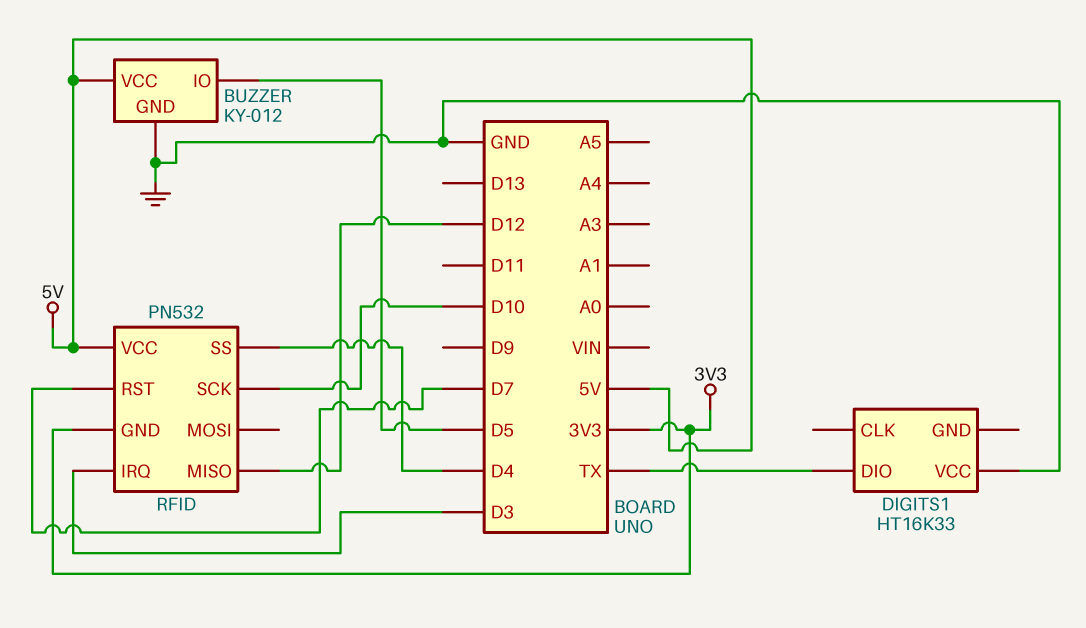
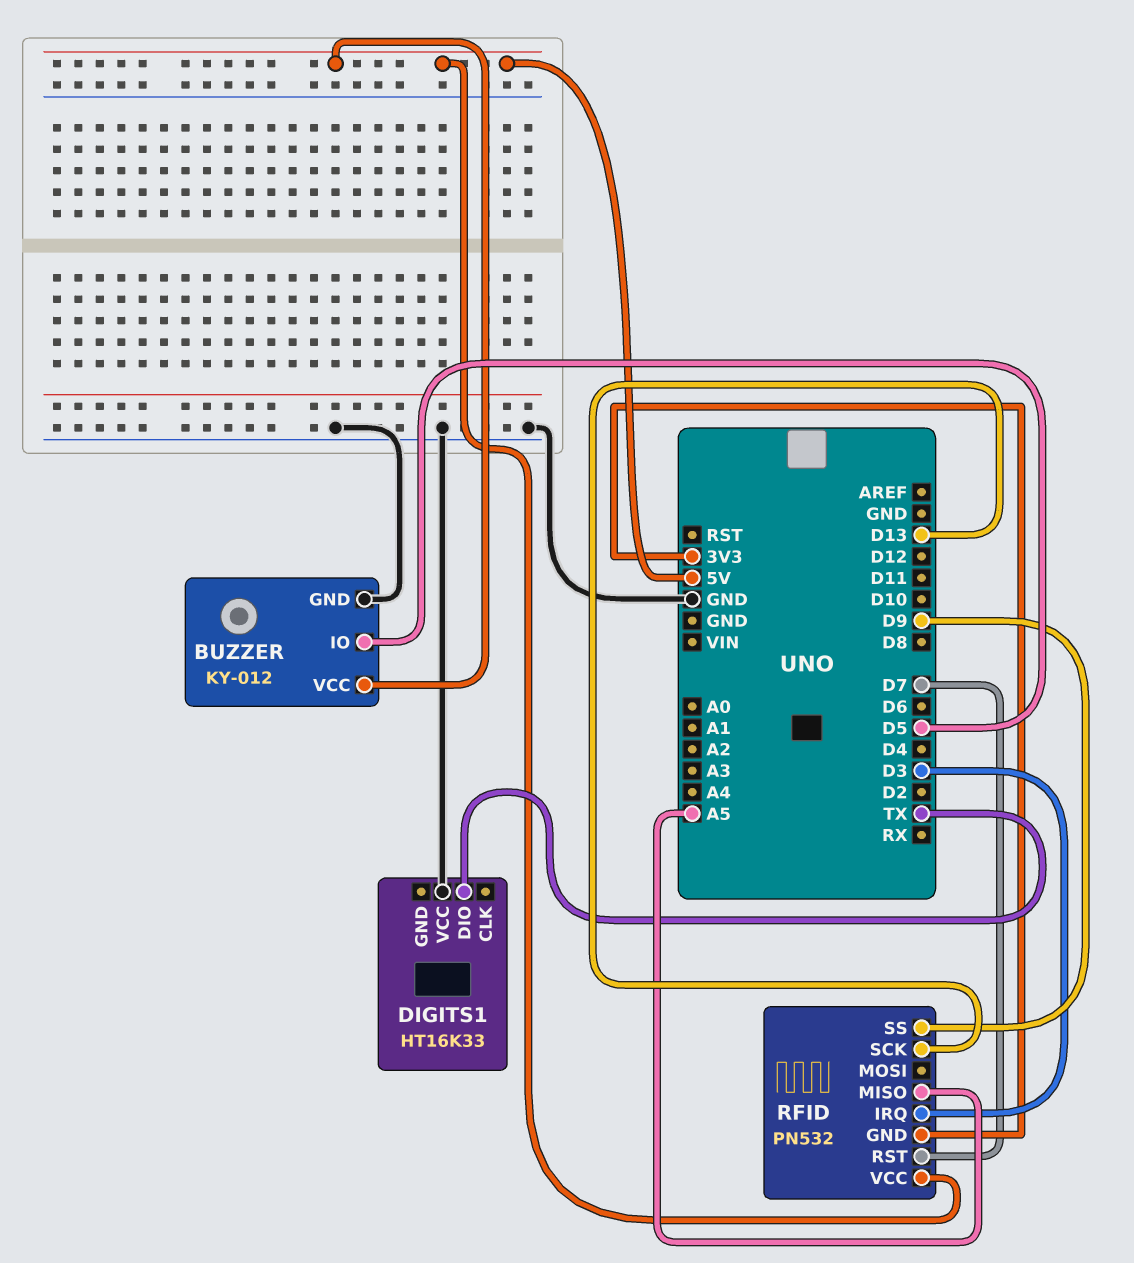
RFID pin MISO: D12 -> A5
RFID pin SCK: D10 -> D13
RFID pin SS: D4 -> D9

